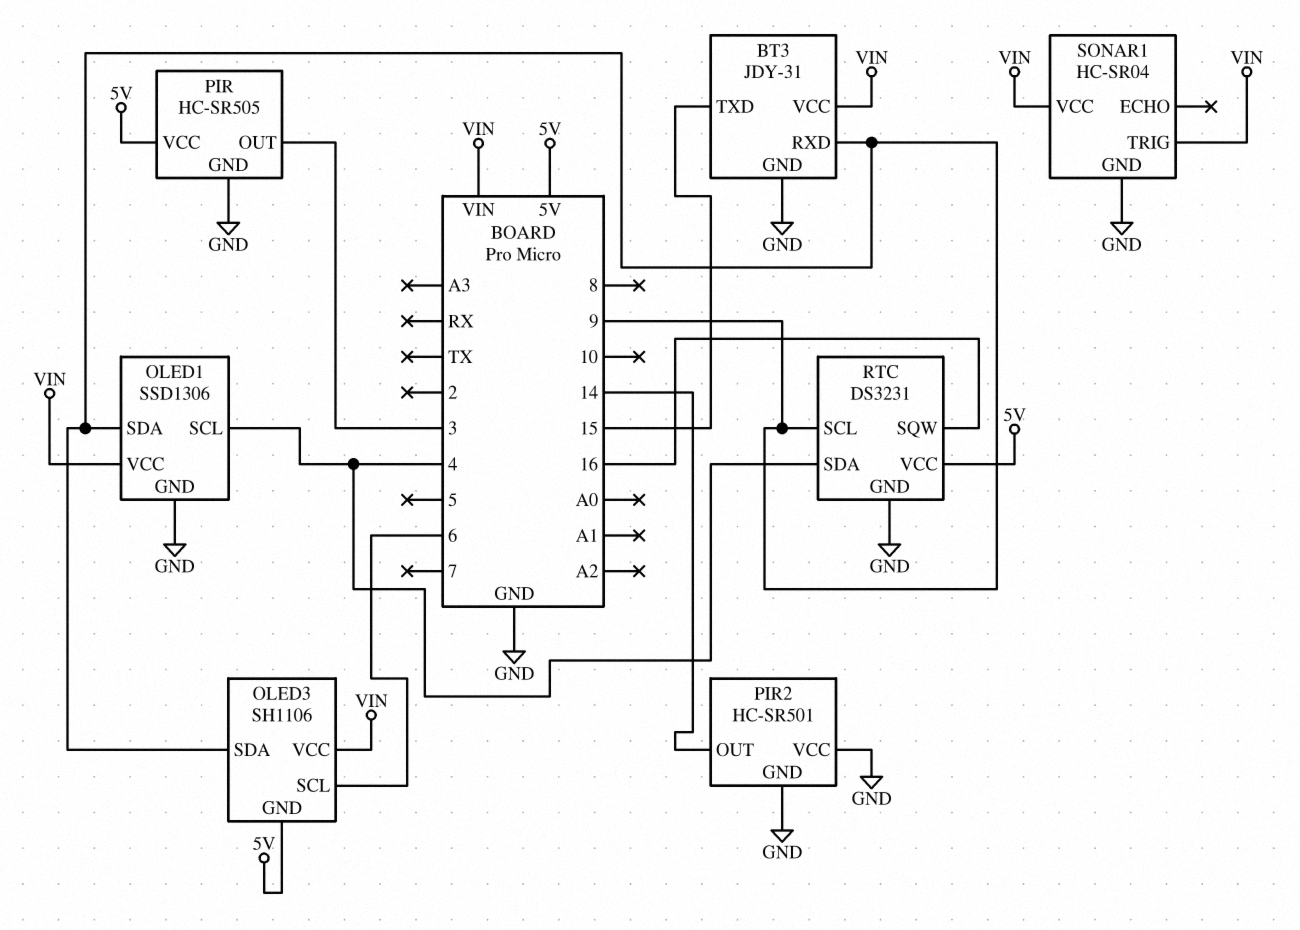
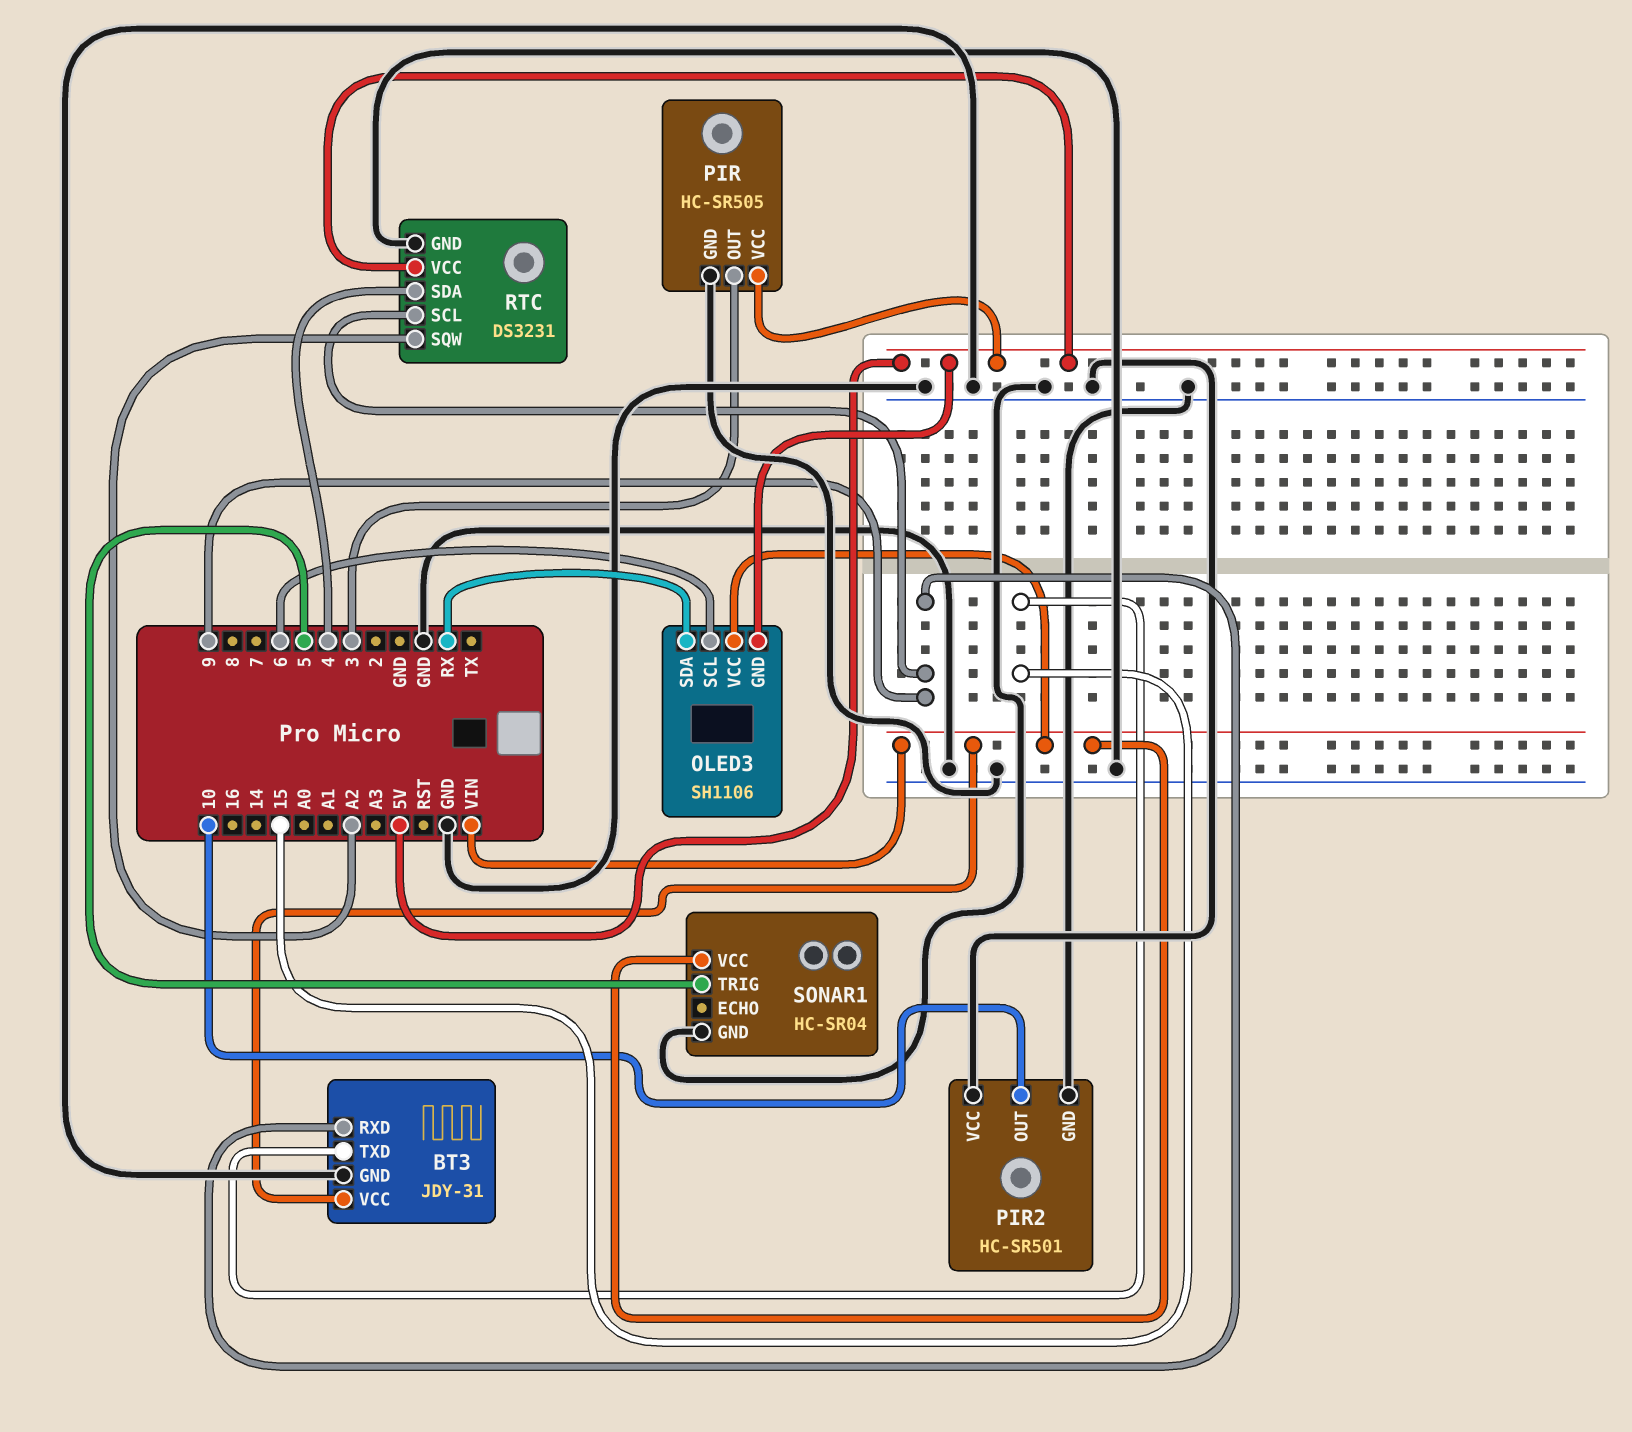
OLED1: SSD1306 -> none
OLED1 pin GND: GND -> none
OLED1 pin SCL: 4 -> none
OLED1 pin SDA: 9 -> none
OLED1 pin VCC: VIN -> none
OLED3 pin SDA: 9 -> RX
PIR2 pin OUT: 14 -> 10
RTC pin SQW: 16 -> A2
SONAR1 pin TRIG: VIN -> 5

